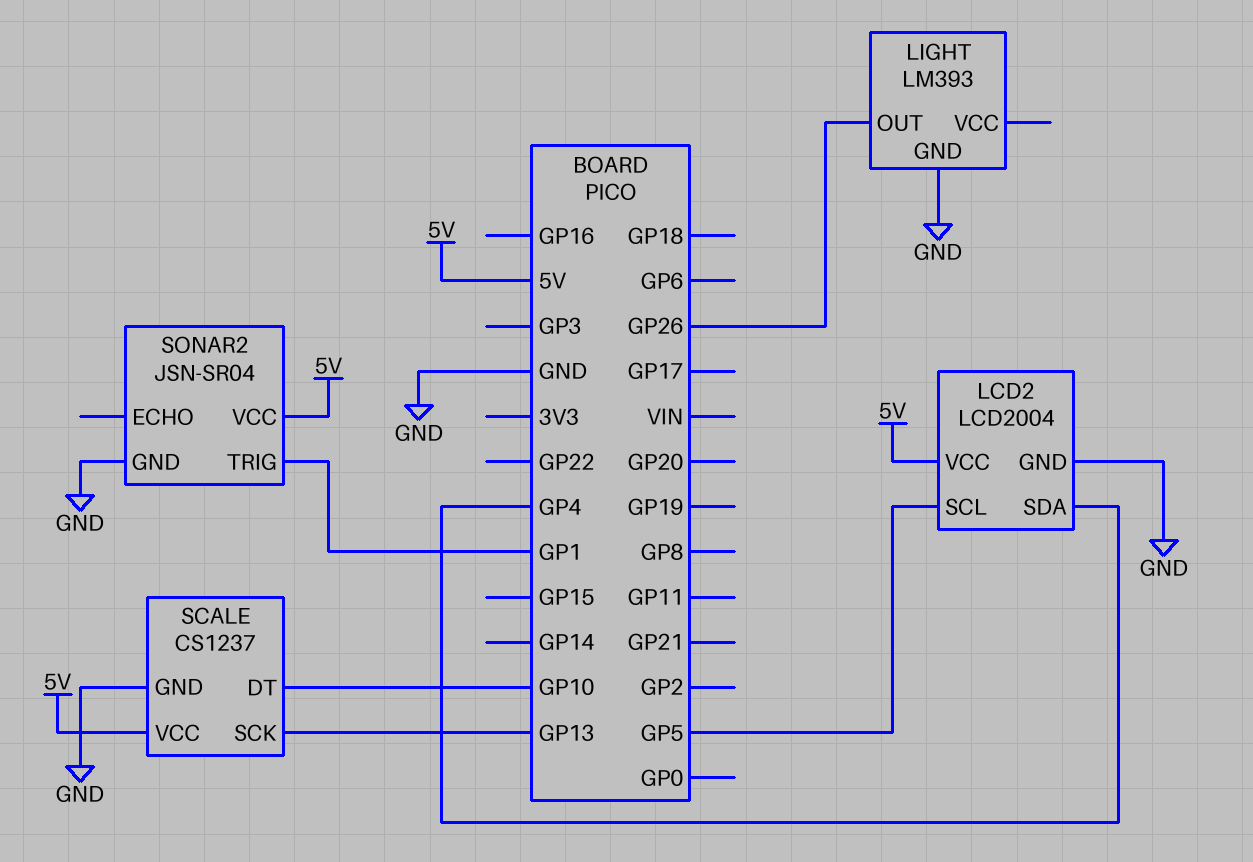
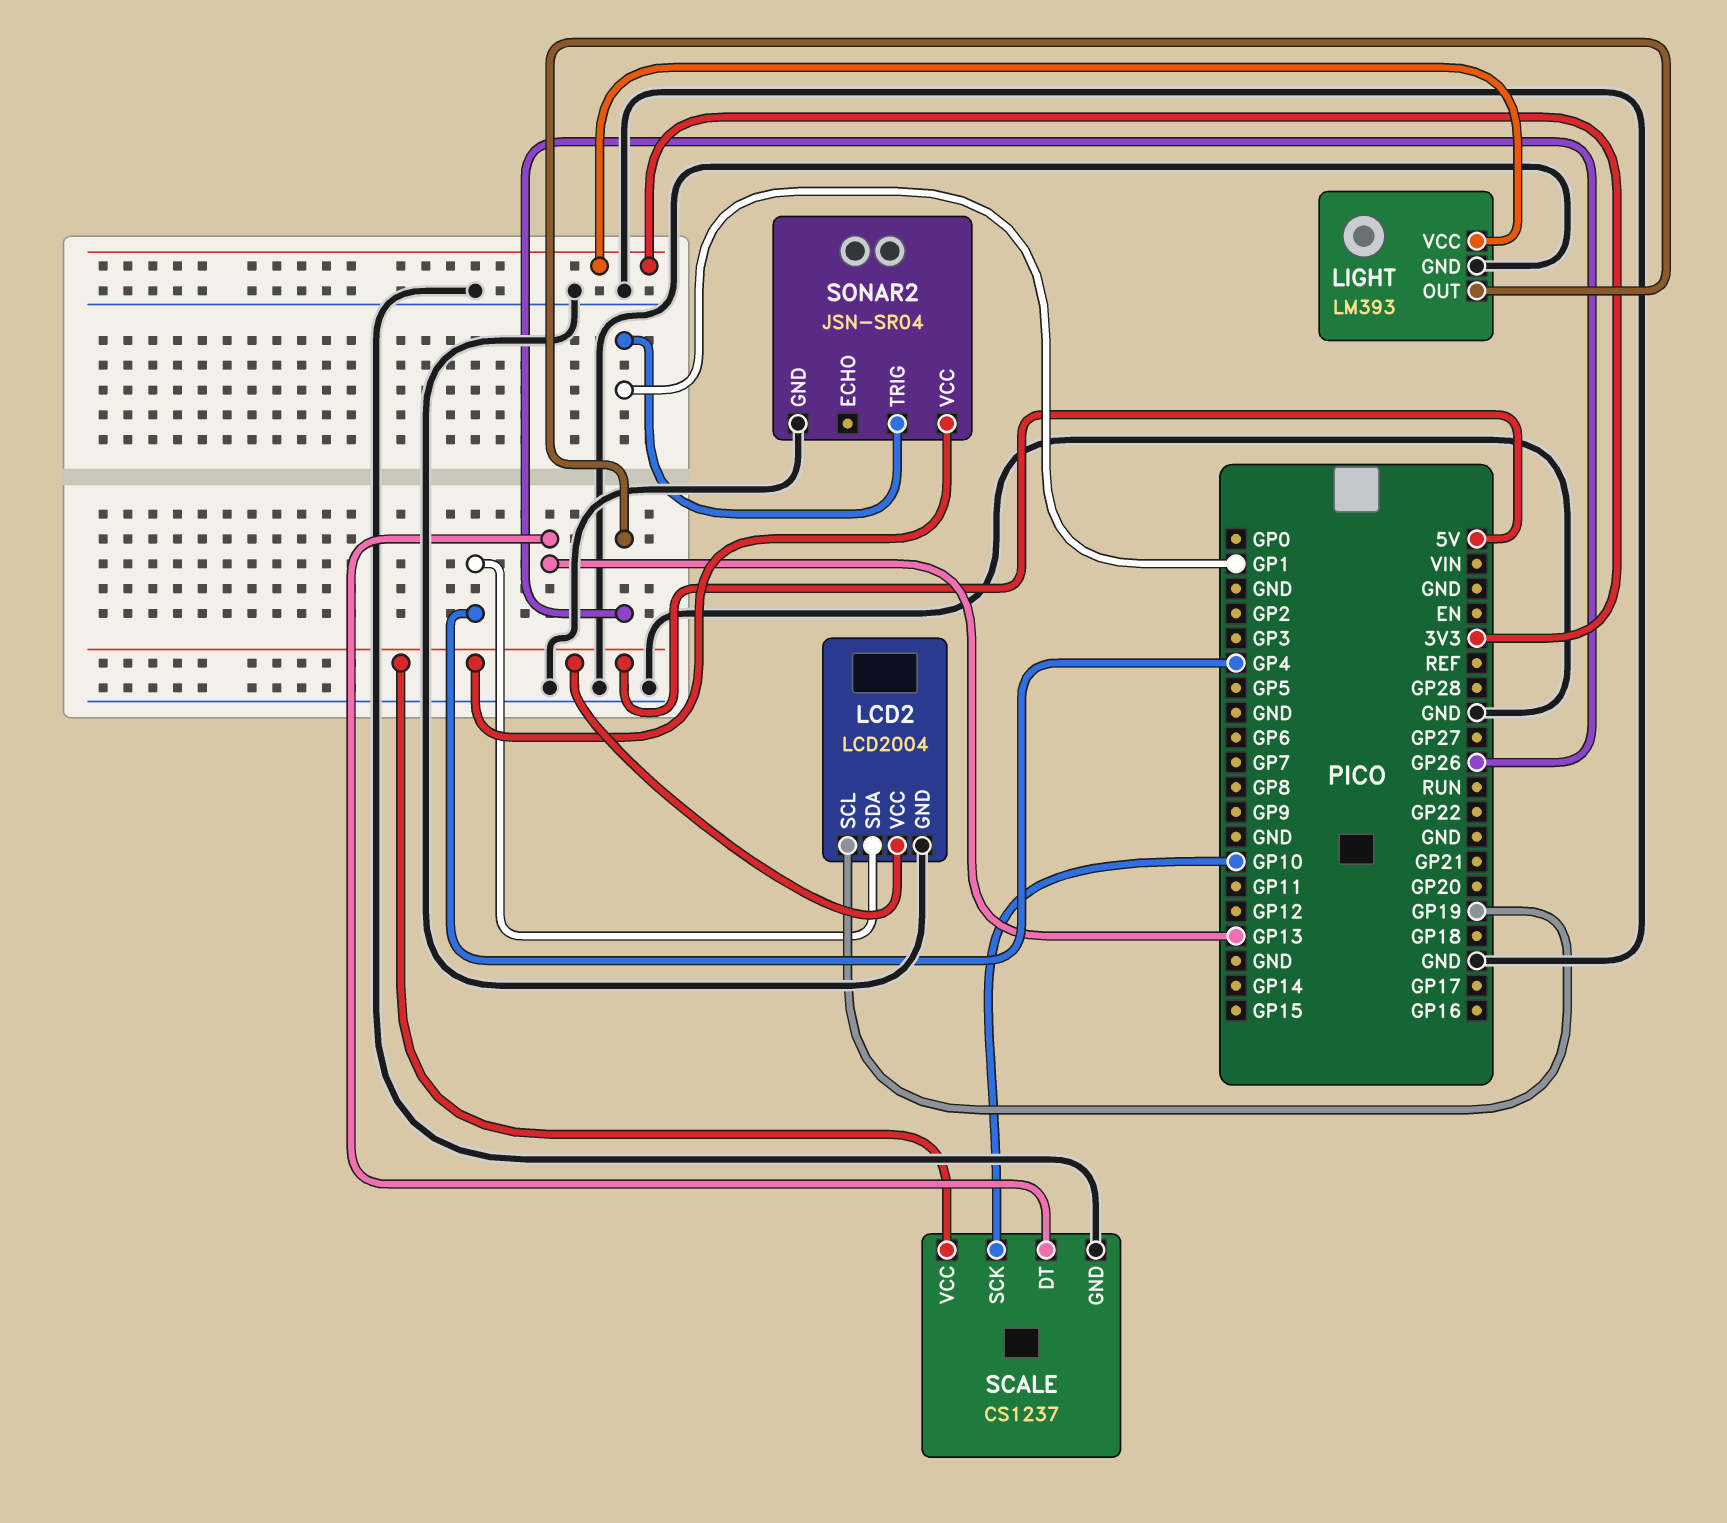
LCD2 pin SCL: GP5 -> GP19
LIGHT pin VCC: none -> 3V3
SCALE pin DT: GP10 -> GP13
SCALE pin SCK: GP13 -> GP10

